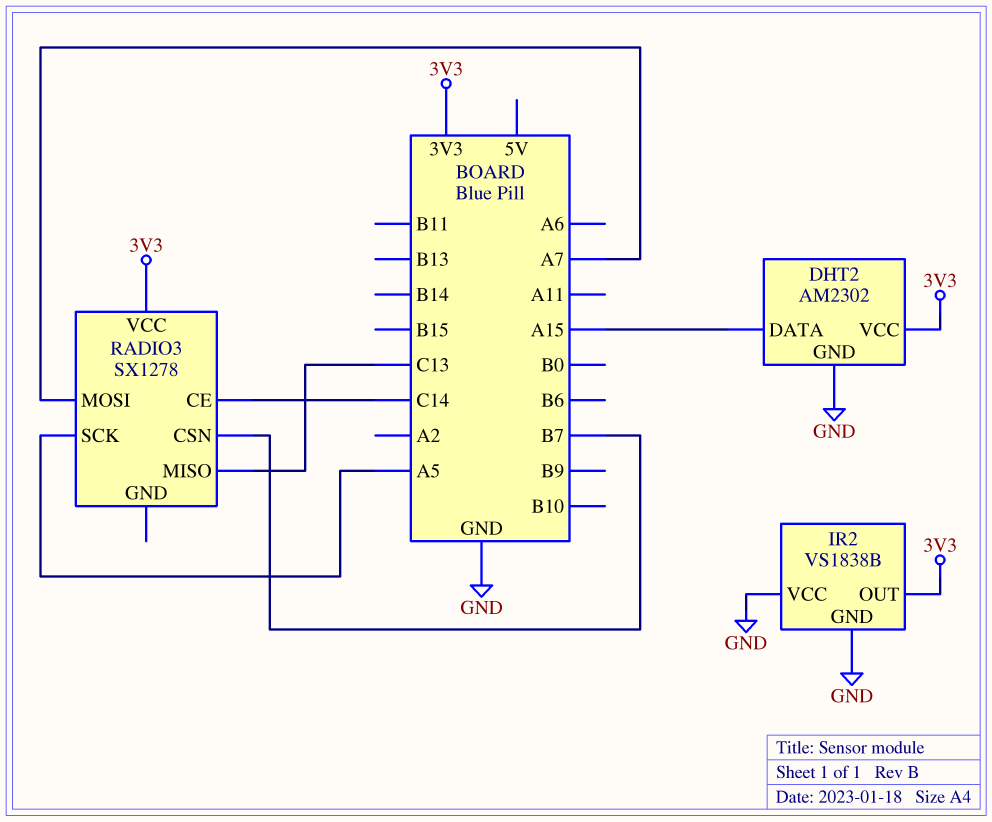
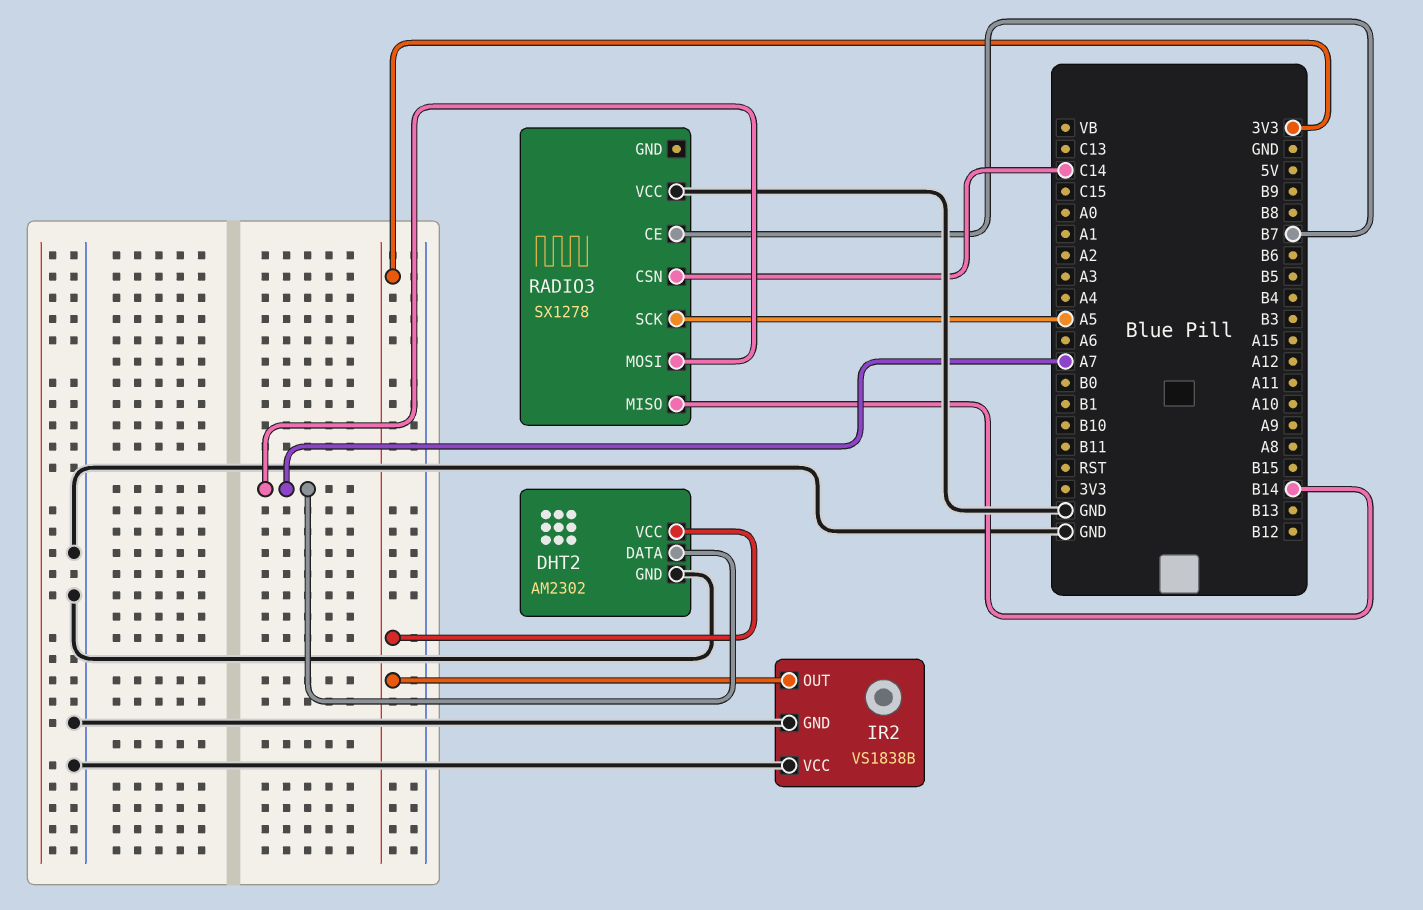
DHT2 pin DATA: A15 -> A7
RADIO3 pin CE: C14 -> B7
RADIO3 pin CSN: B7 -> C14
RADIO3 pin MISO: C13 -> B14
RADIO3 pin VCC: 3V3 -> GND

